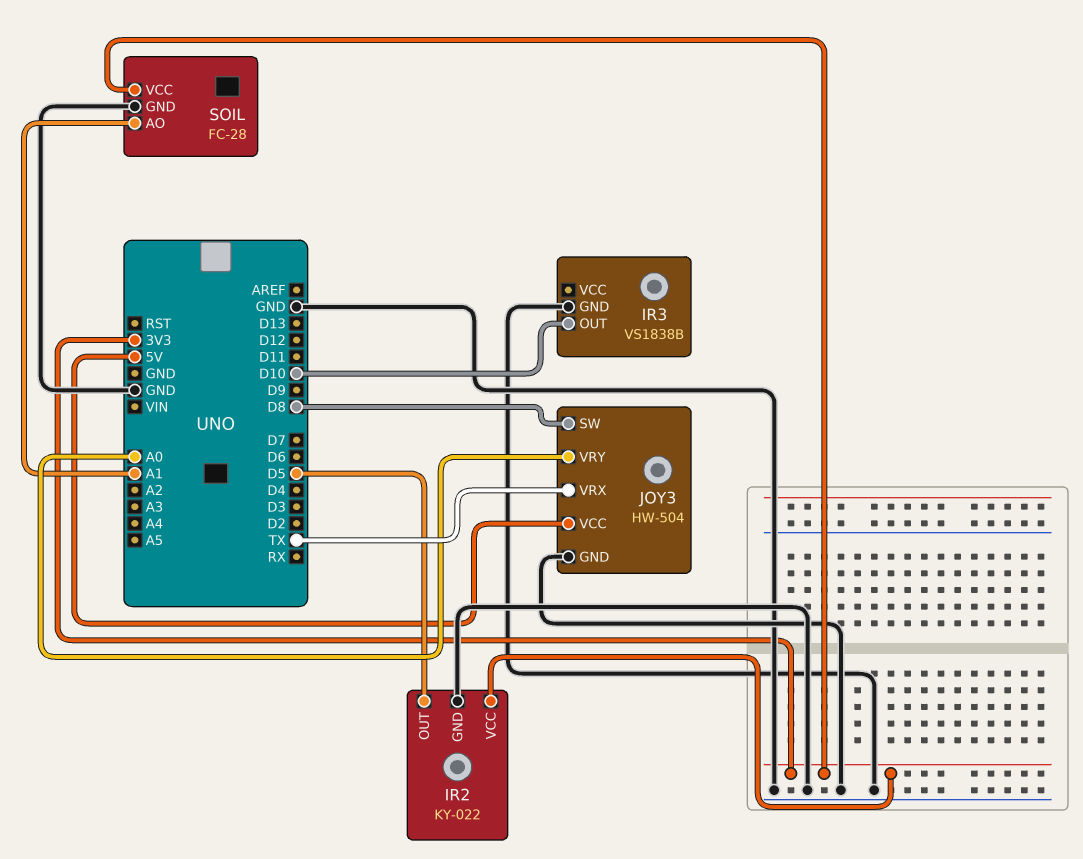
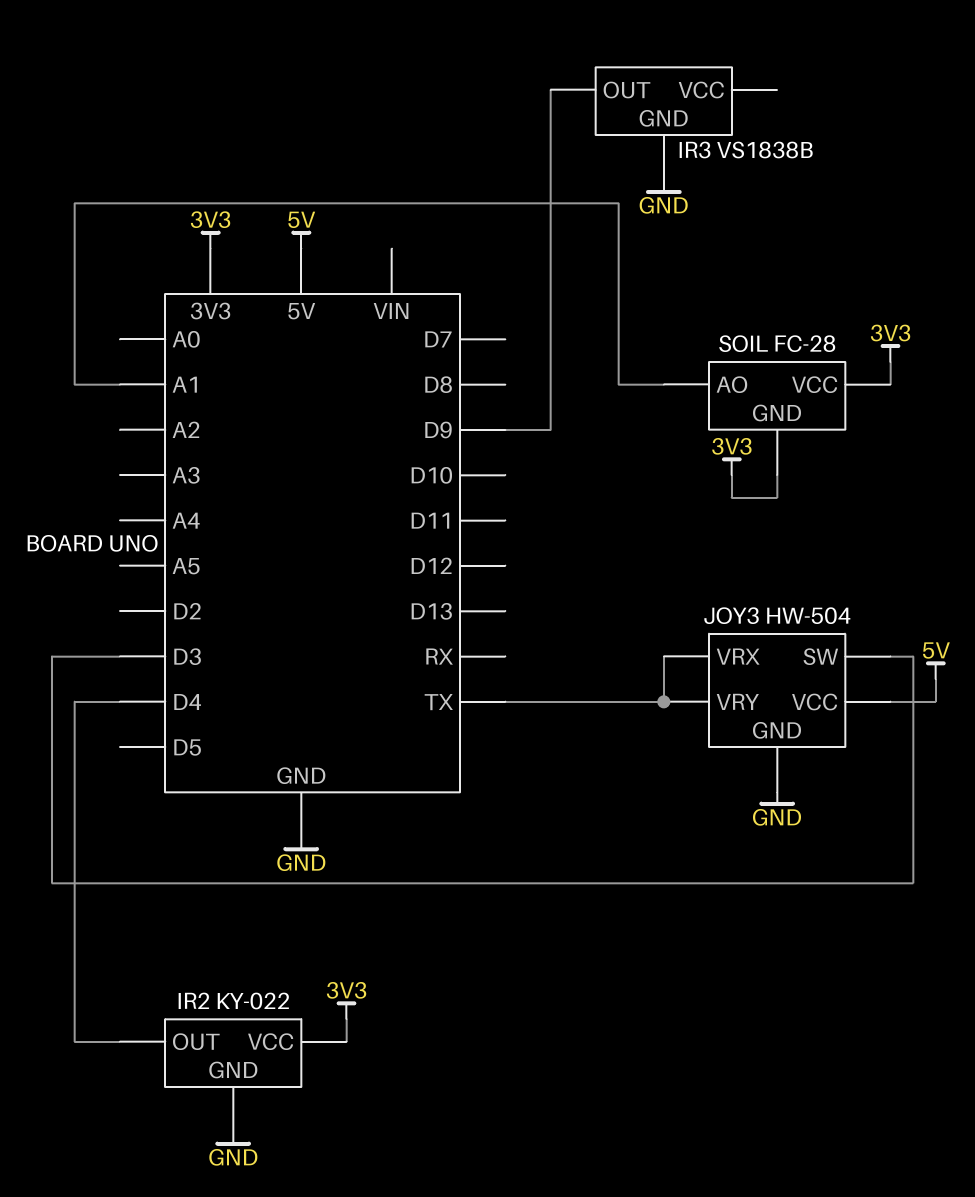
IR2 pin OUT: D5 -> D4
IR3 pin OUT: D10 -> D9
JOY3 pin SW: D8 -> D3
JOY3 pin VRY: A0 -> TX
SOIL pin GND: GND -> 3V3

